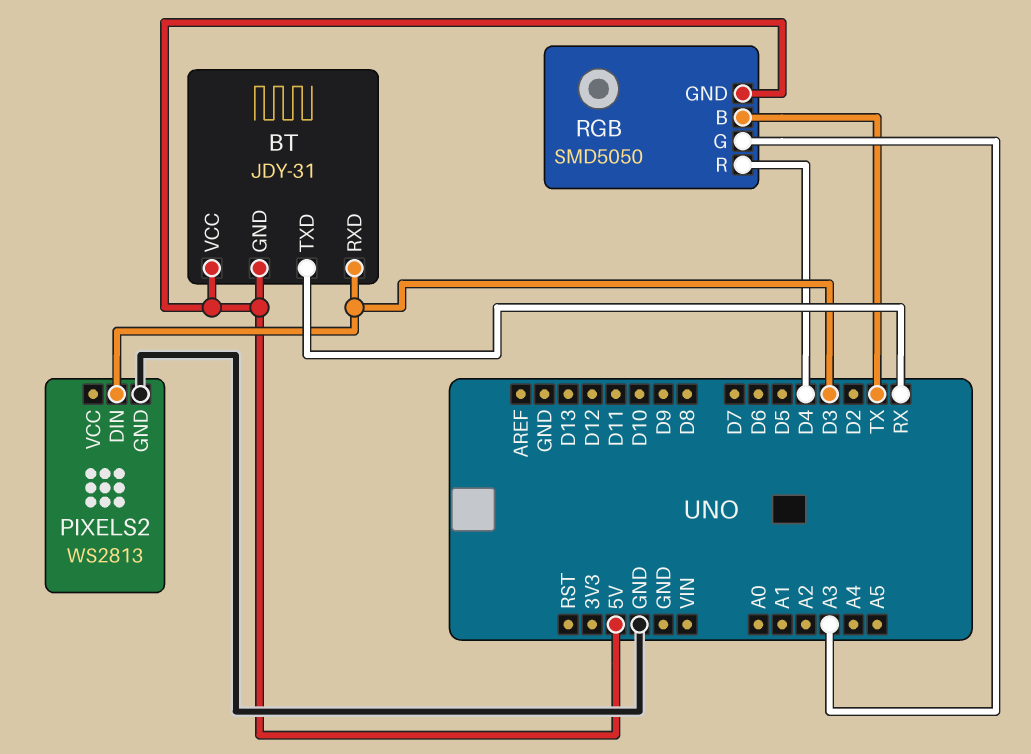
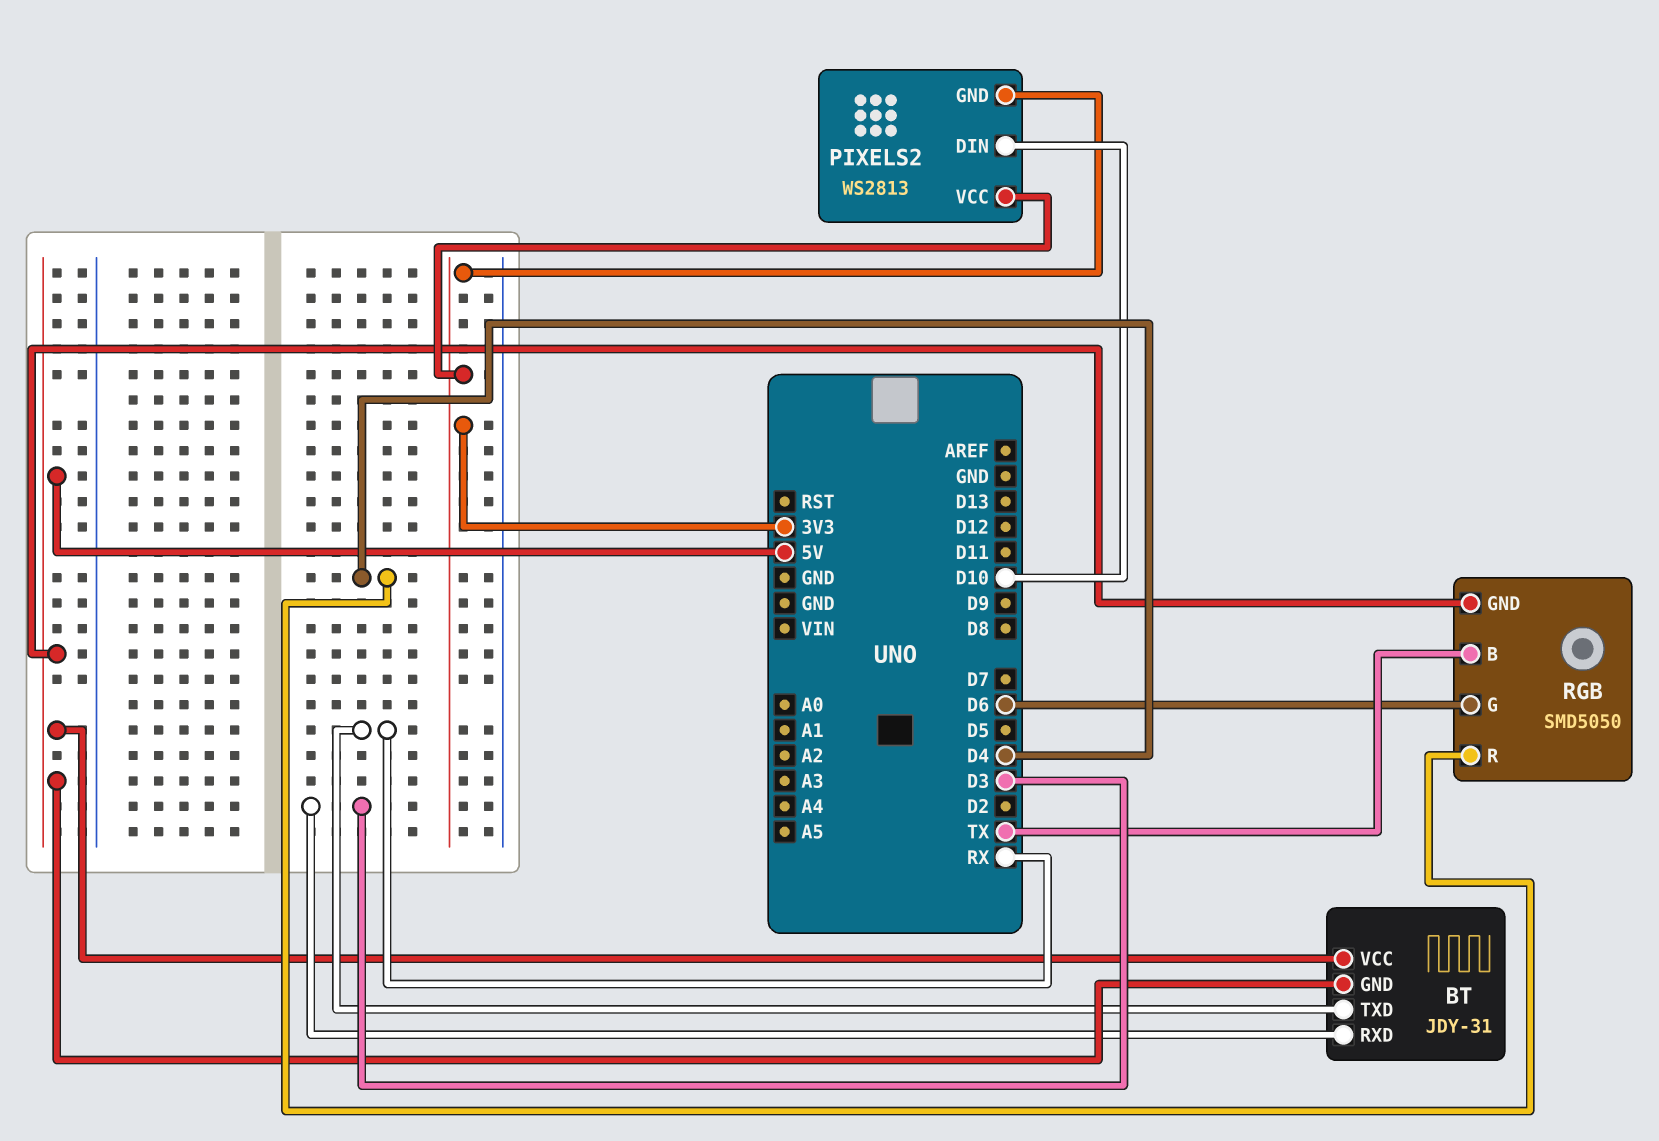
PIXELS2 pin DIN: D3 -> D10
PIXELS2 pin GND: GND -> 3V3
PIXELS2 pin VCC: none -> 3V3
RGB pin G: A3 -> D6

